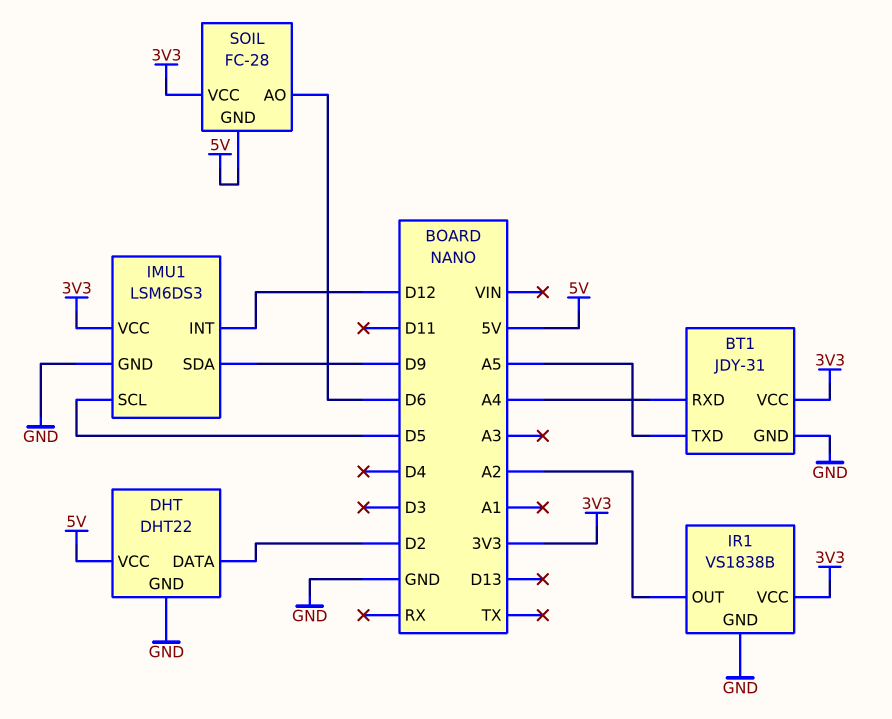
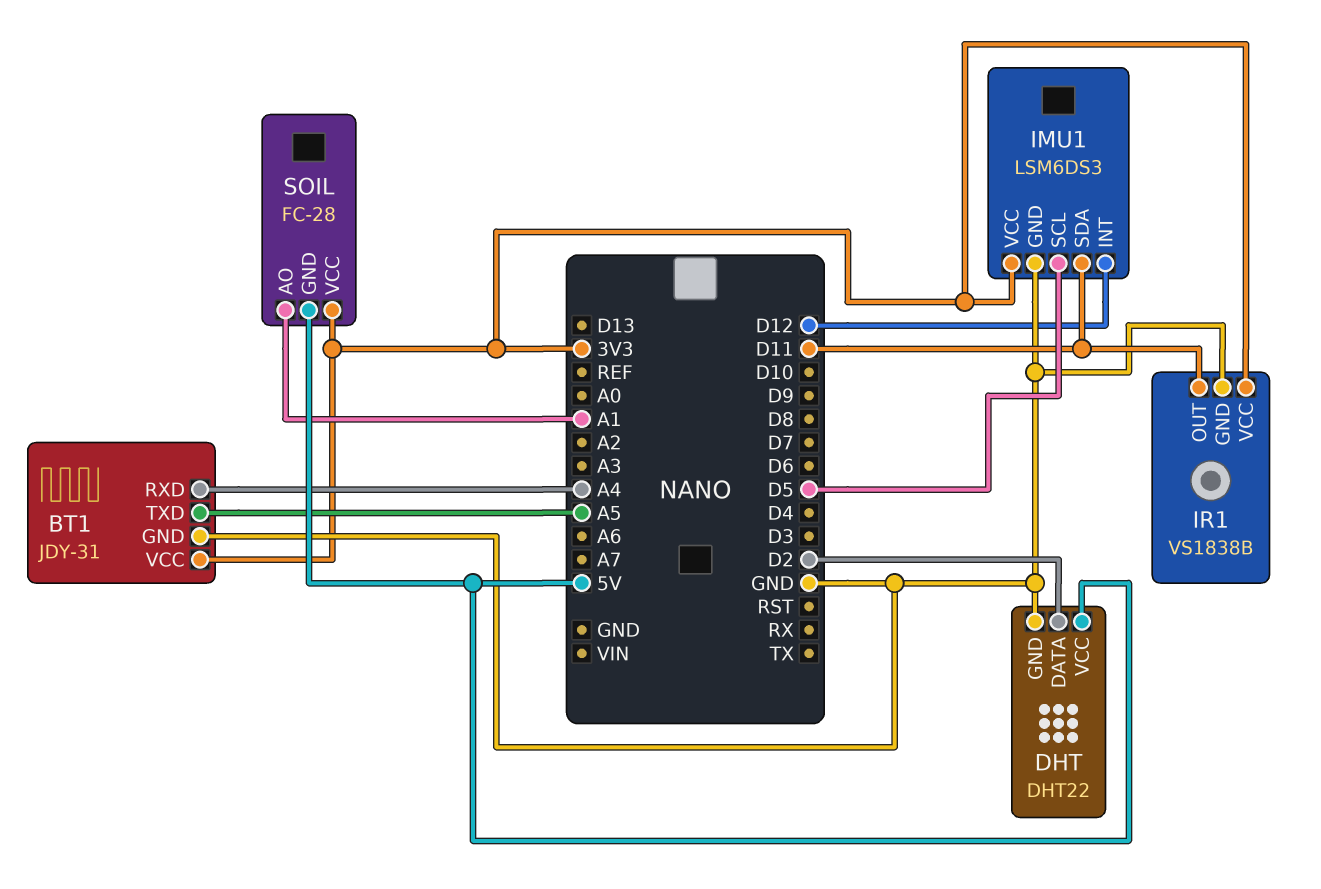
IMU1 pin SDA: D9 -> D11
IR1 pin OUT: A2 -> D11
SOIL pin AO: D6 -> A1

